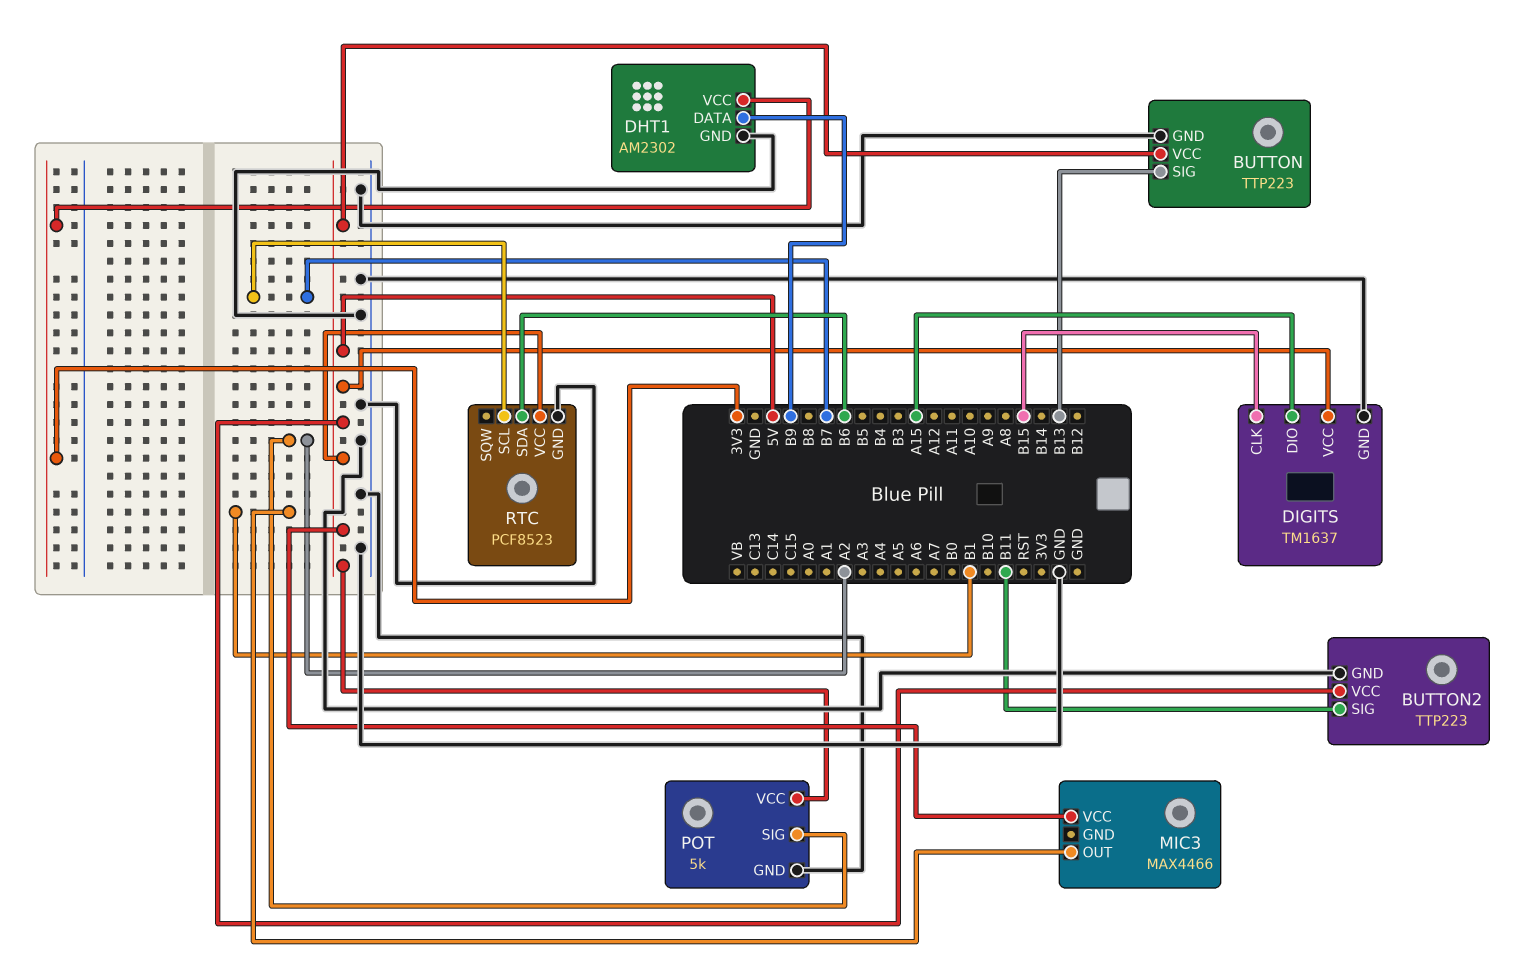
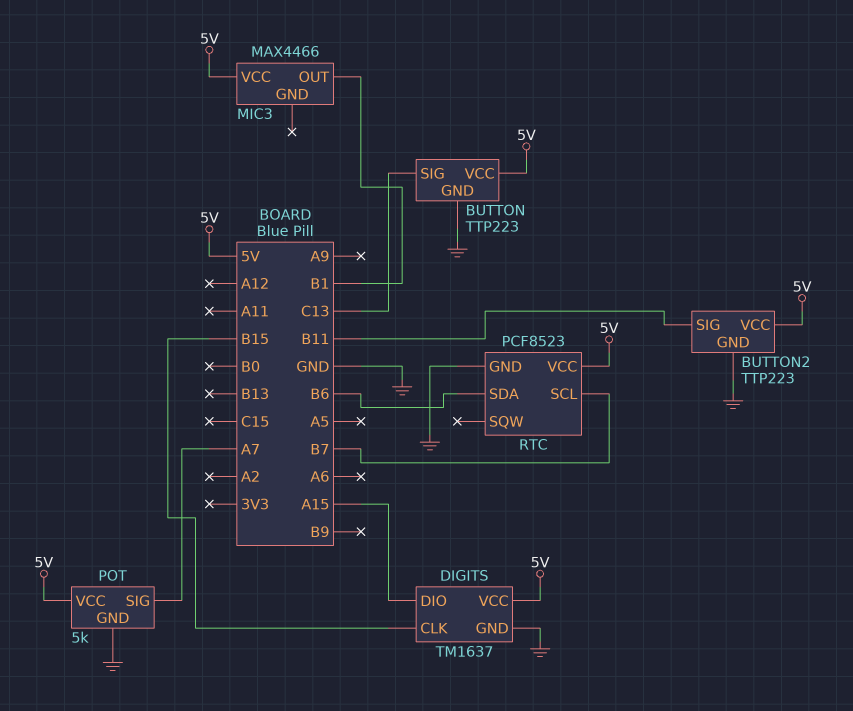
BUTTON pin SIG: B13 -> C13
DHT1: AM2302 -> none
DHT1 pin DATA: B9 -> none
DHT1 pin GND: GND -> none
DHT1 pin VCC: 3V3 -> none
POT pin SIG: A2 -> A7

